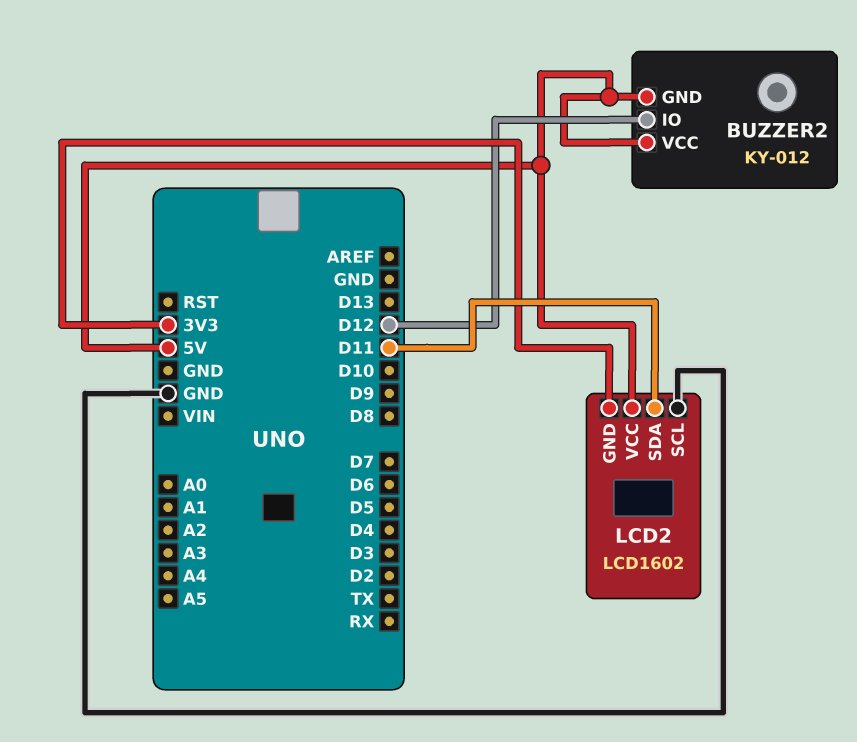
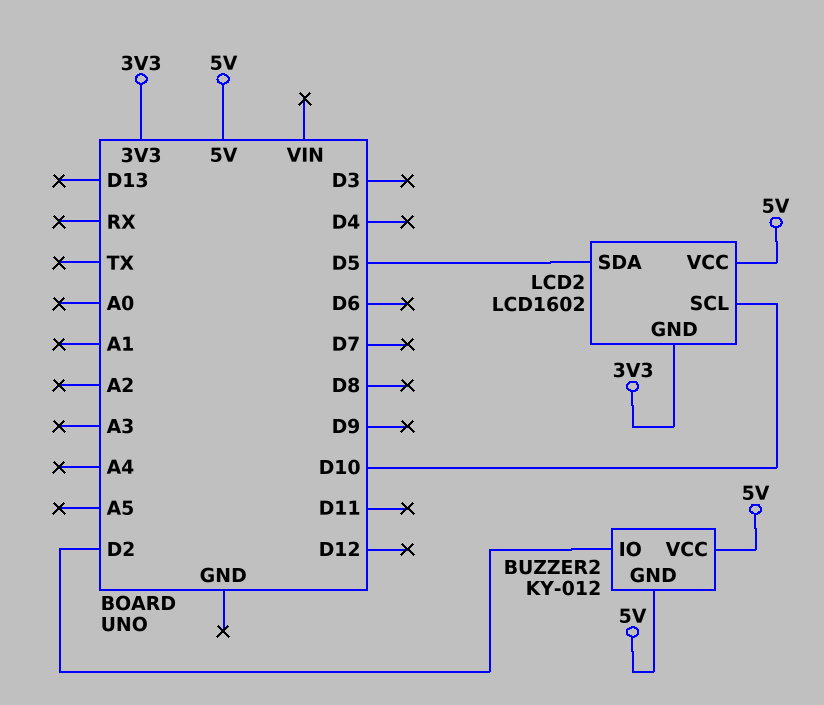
BUZZER2 pin IO: D12 -> D2
LCD2 pin SCL: GND -> D10
LCD2 pin SDA: D11 -> D5

